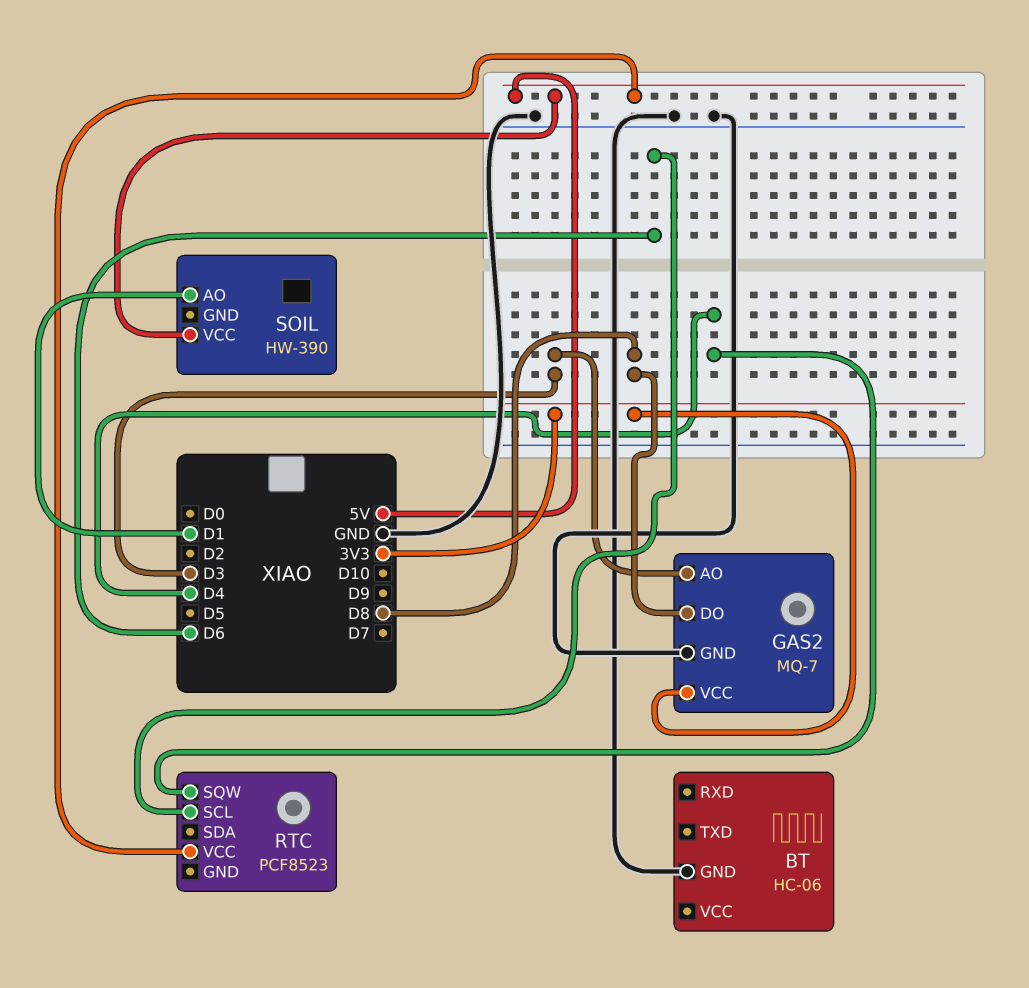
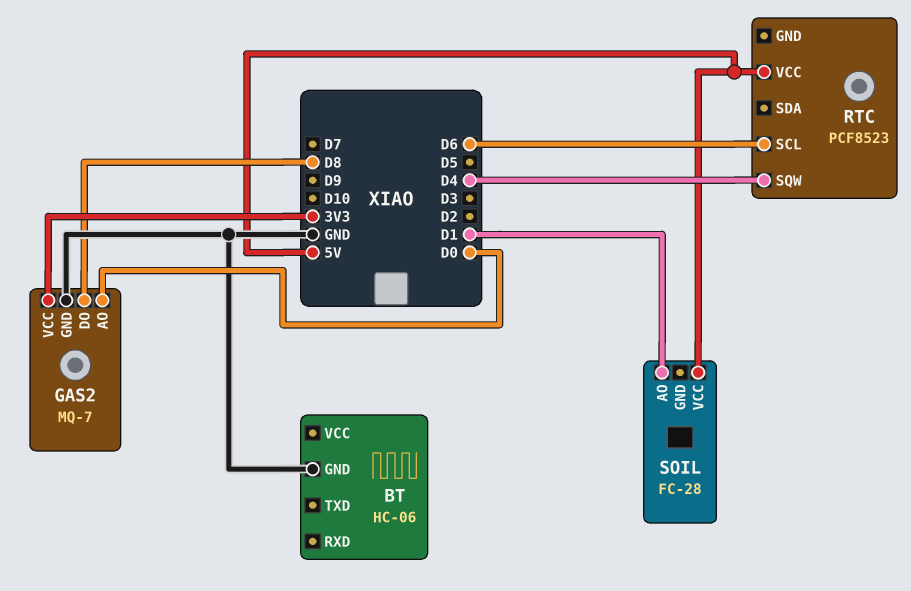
GAS2 pin AO: D3 -> D0
SOIL: HW-390 -> FC-28

